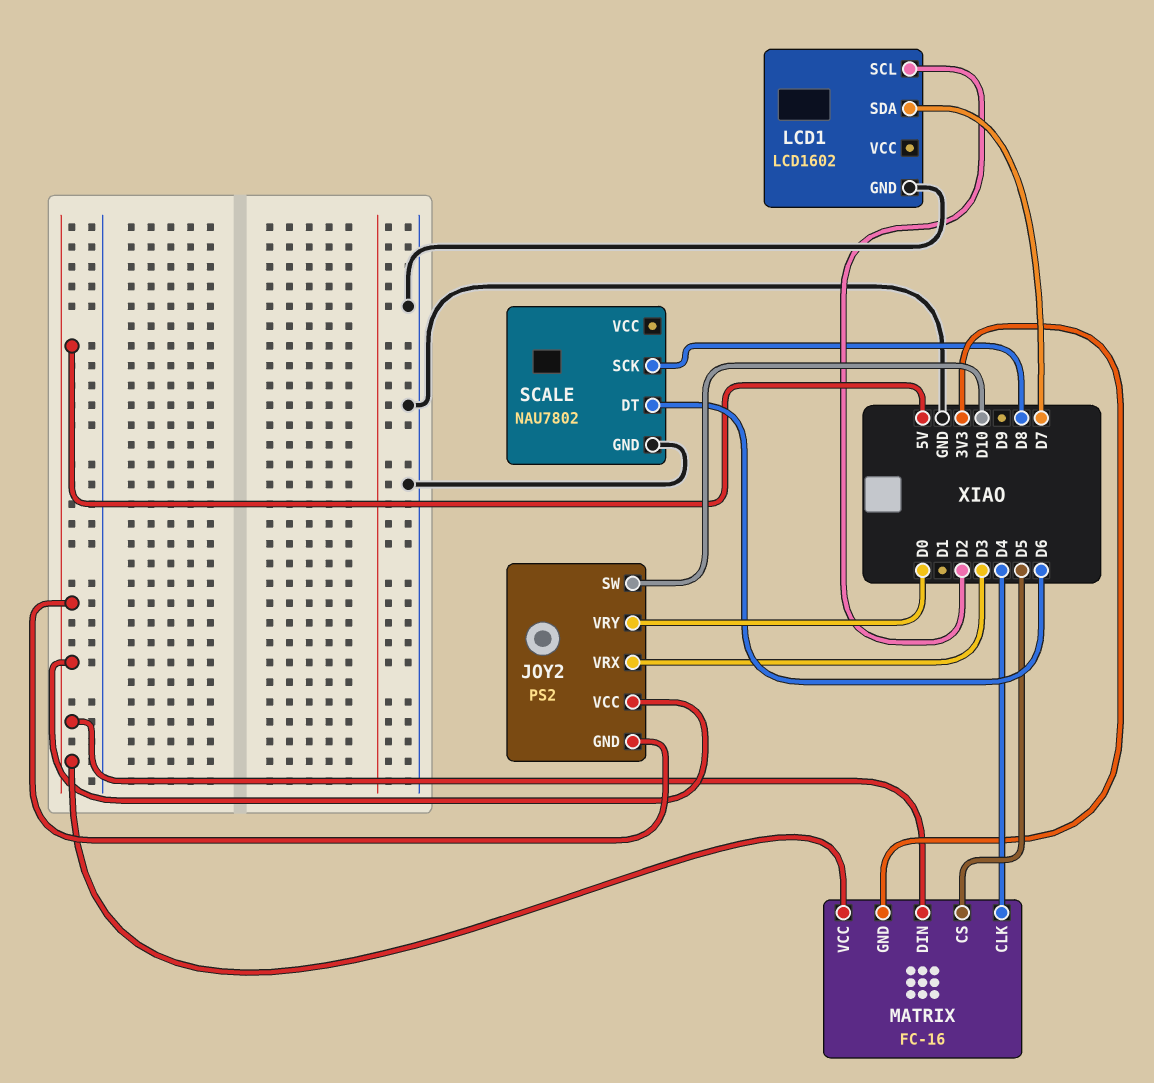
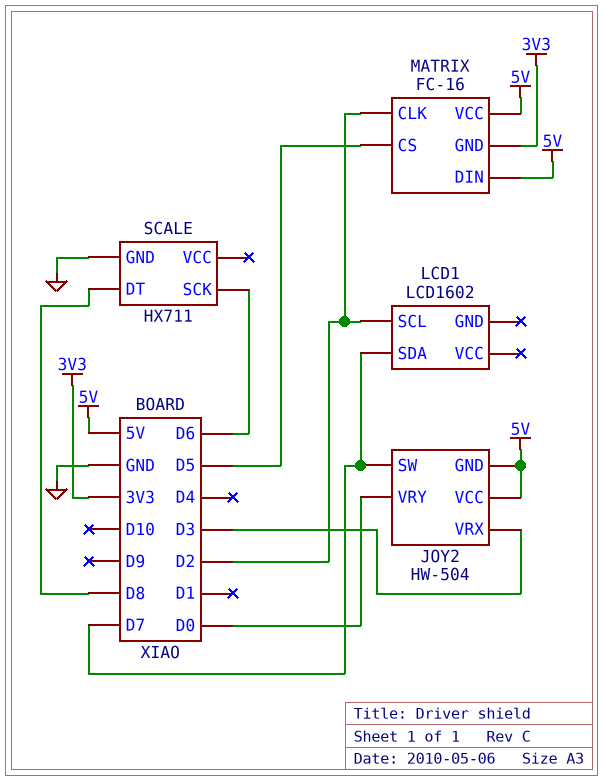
JOY2: PS2 -> HW-504
JOY2 pin SW: D10 -> D7
LCD1 pin GND: GND -> none
MATRIX pin CLK: D4 -> D2
SCALE: NAU7802 -> HX711
SCALE pin DT: D6 -> D8
SCALE pin SCK: D8 -> D6

